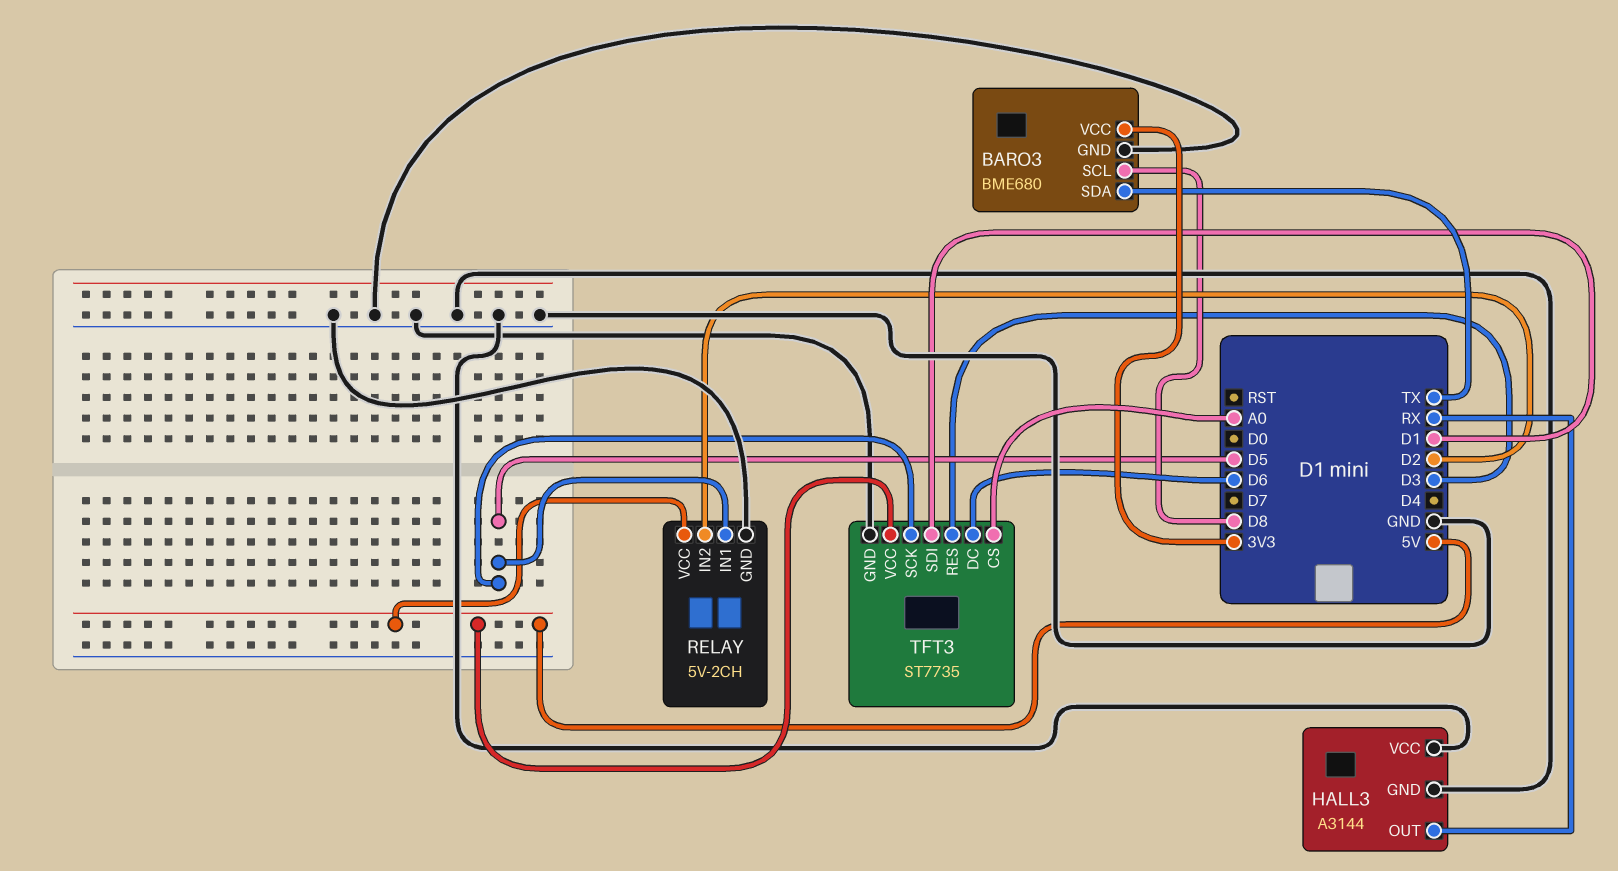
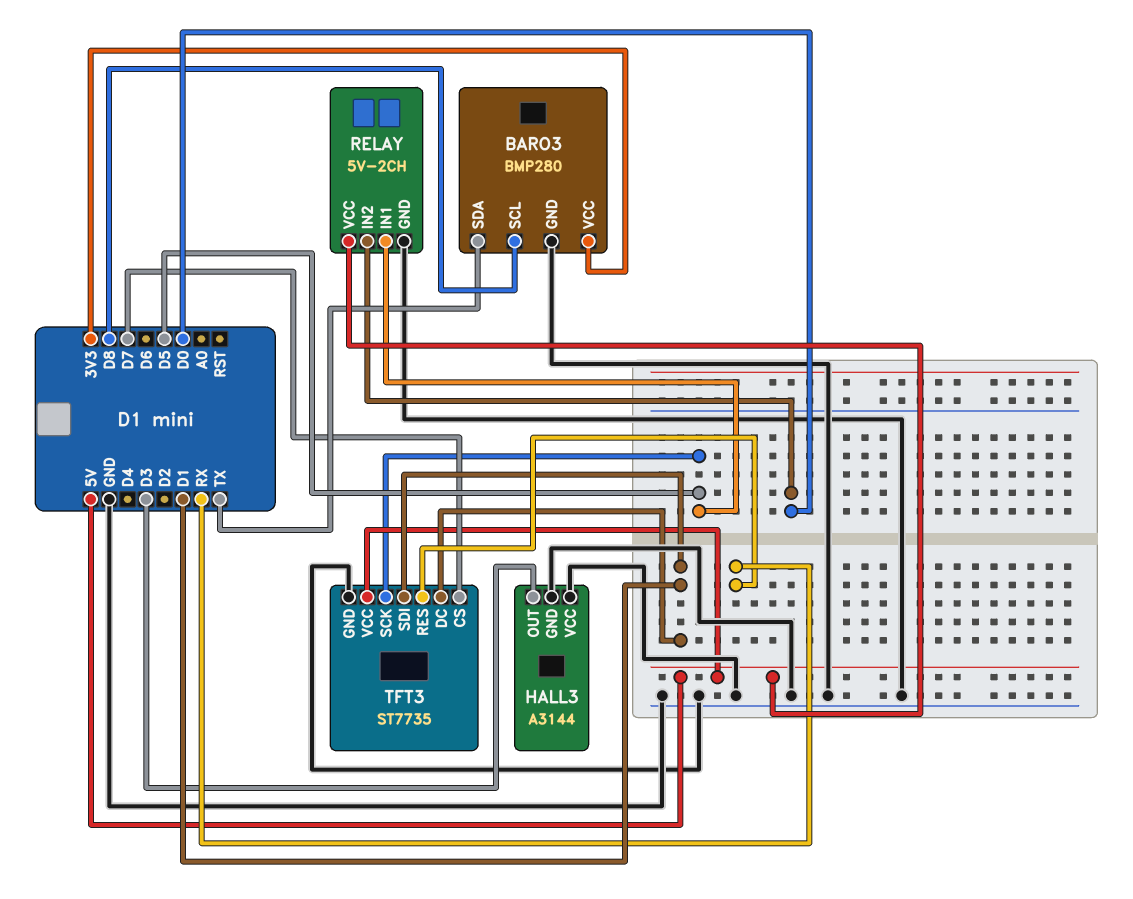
BARO3: BME680 -> BMP280
HALL3 pin OUT: RX -> D3
RELAY pin IN2: D2 -> D0
TFT3 pin CS: A0 -> D7
TFT3 pin DC: D6 -> D1
TFT3 pin RES: D3 -> RX

